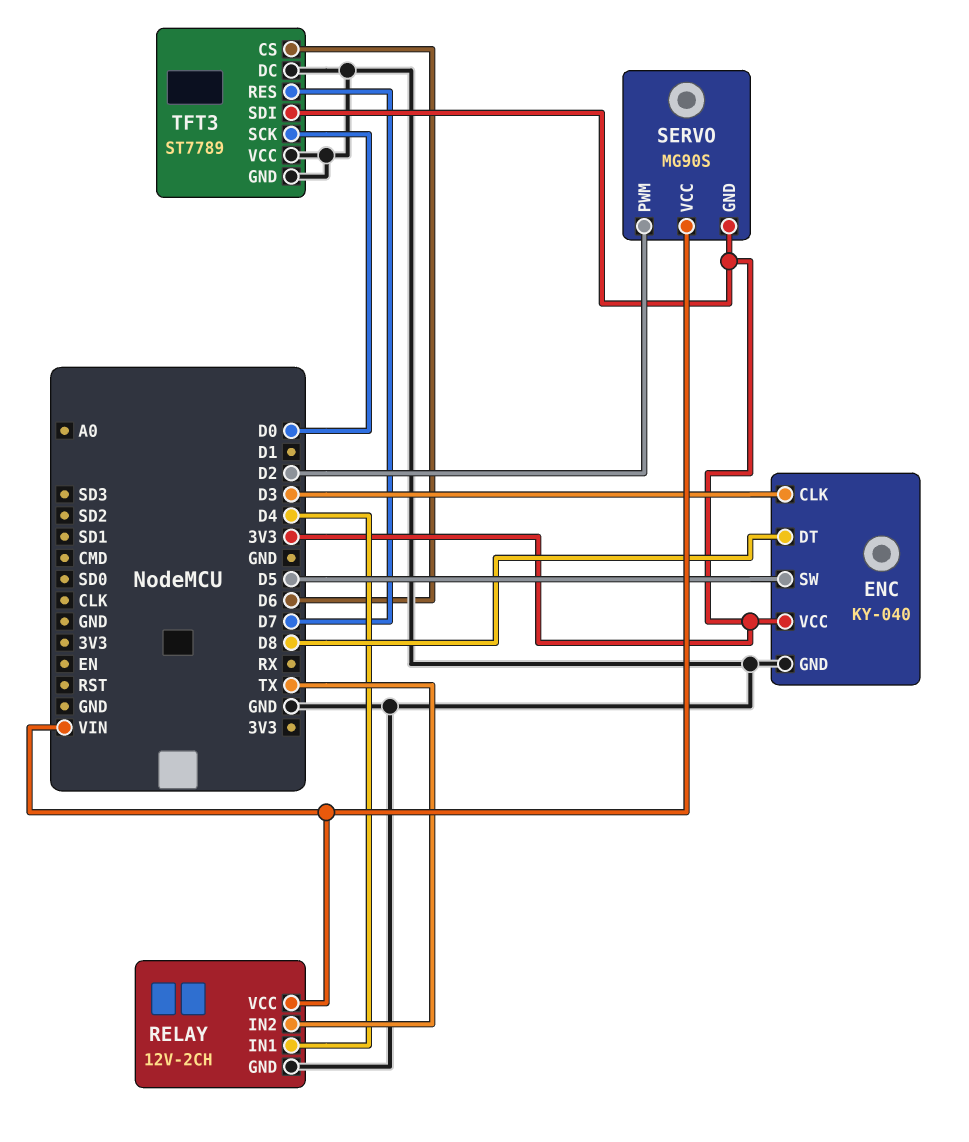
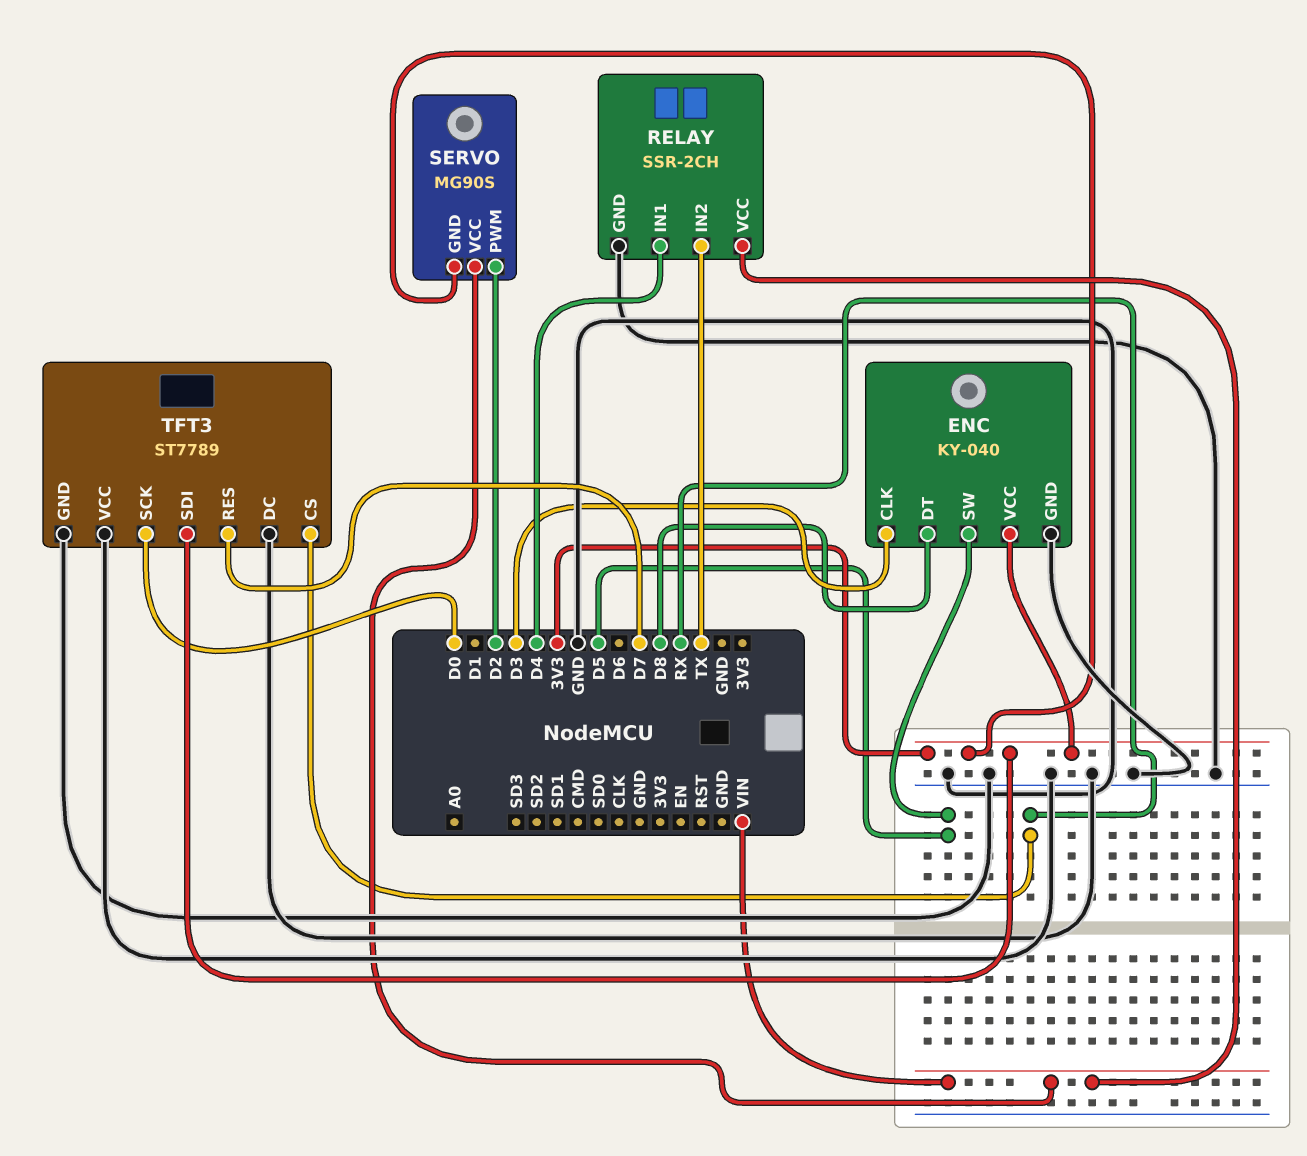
RELAY: 12V-2CH -> SSR-2CH
TFT3 pin CS: D6 -> RX

